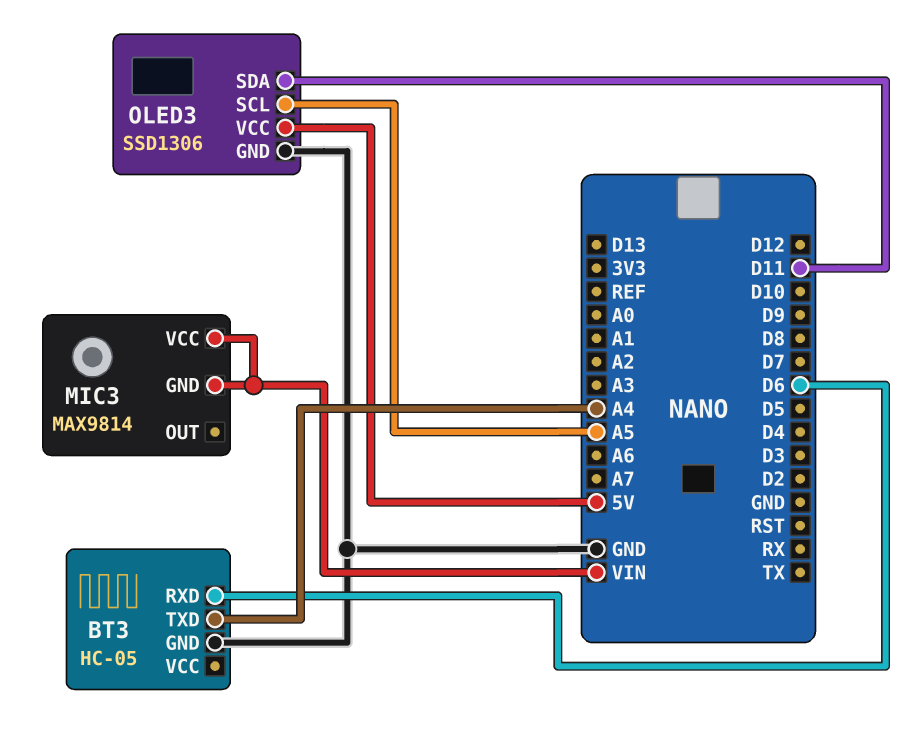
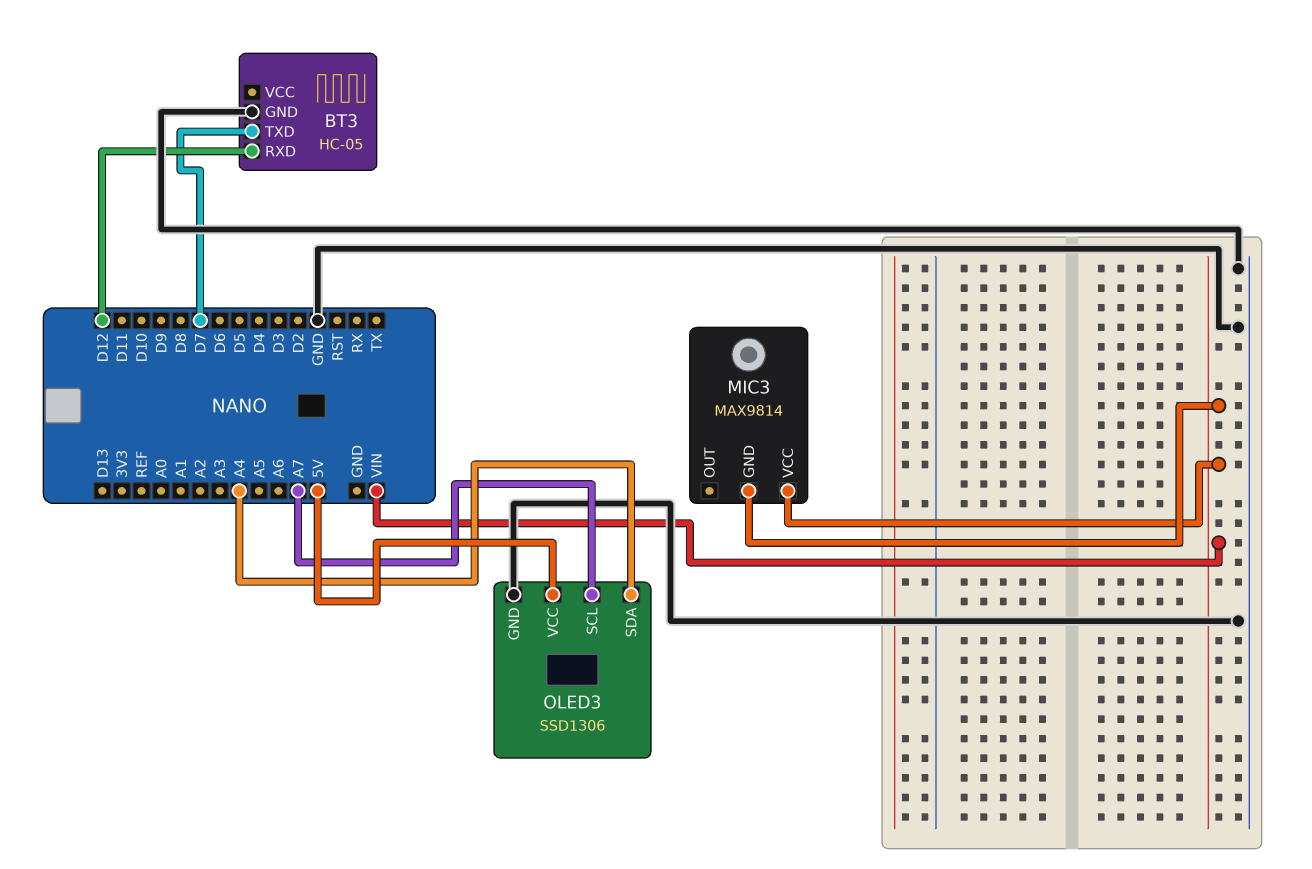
BT3 pin RXD: D6 -> D12
BT3 pin TXD: A4 -> D7
OLED3 pin SCL: A5 -> A7
OLED3 pin SDA: D11 -> A4

